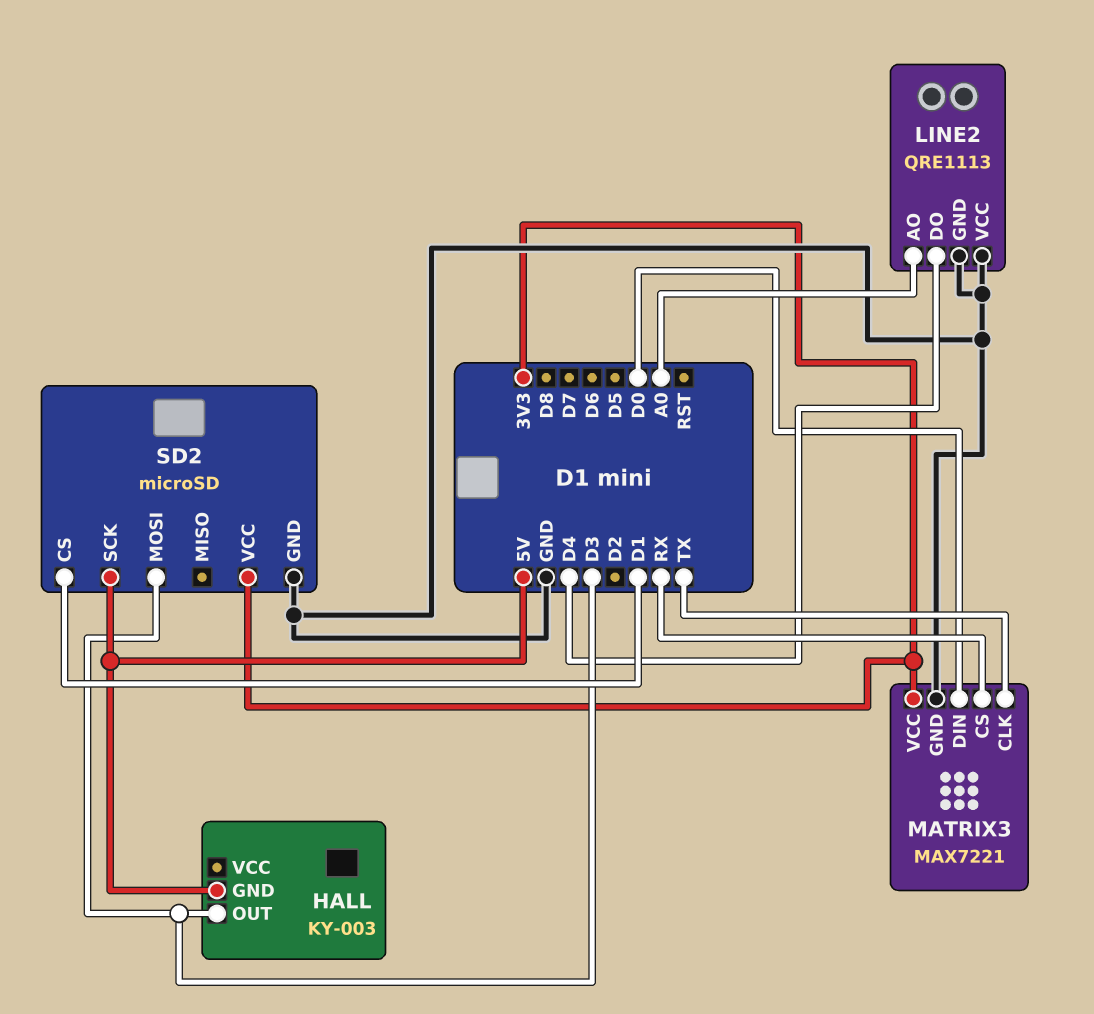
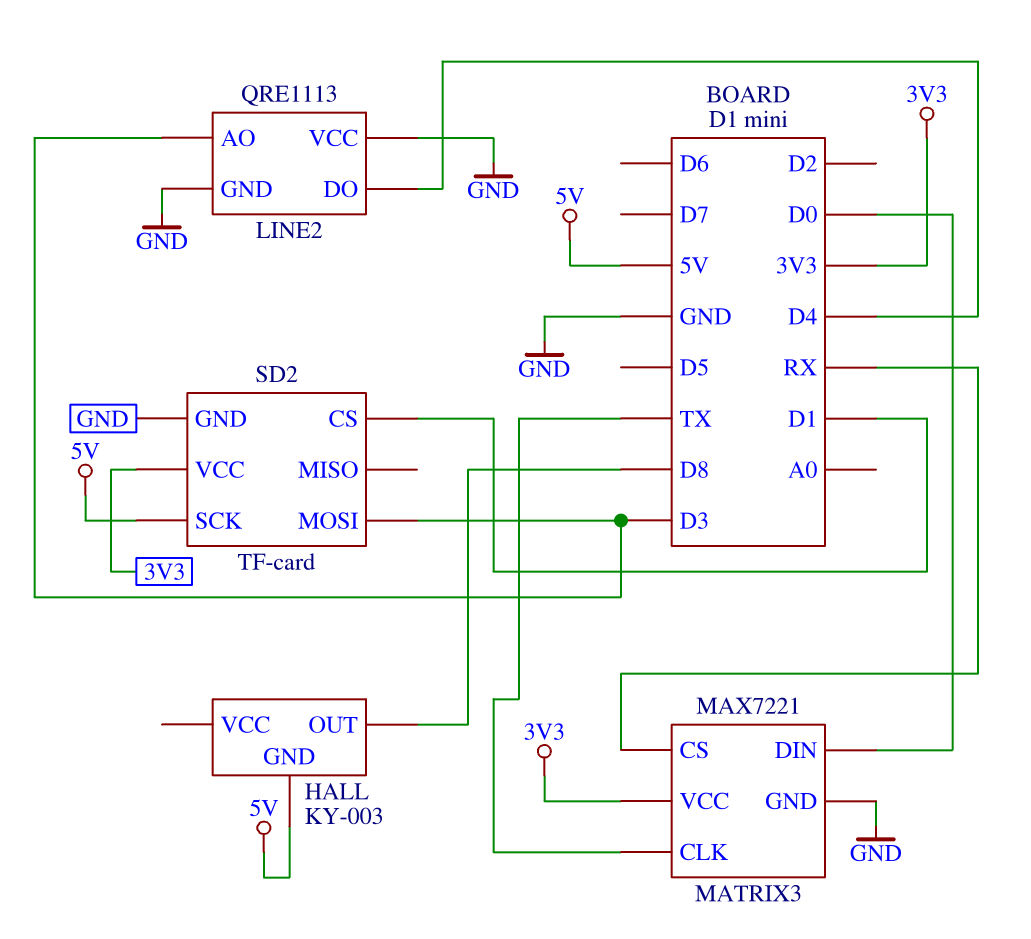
HALL pin OUT: D3 -> D8
LINE2 pin AO: A0 -> D3
SD2: microSD -> TF-card

